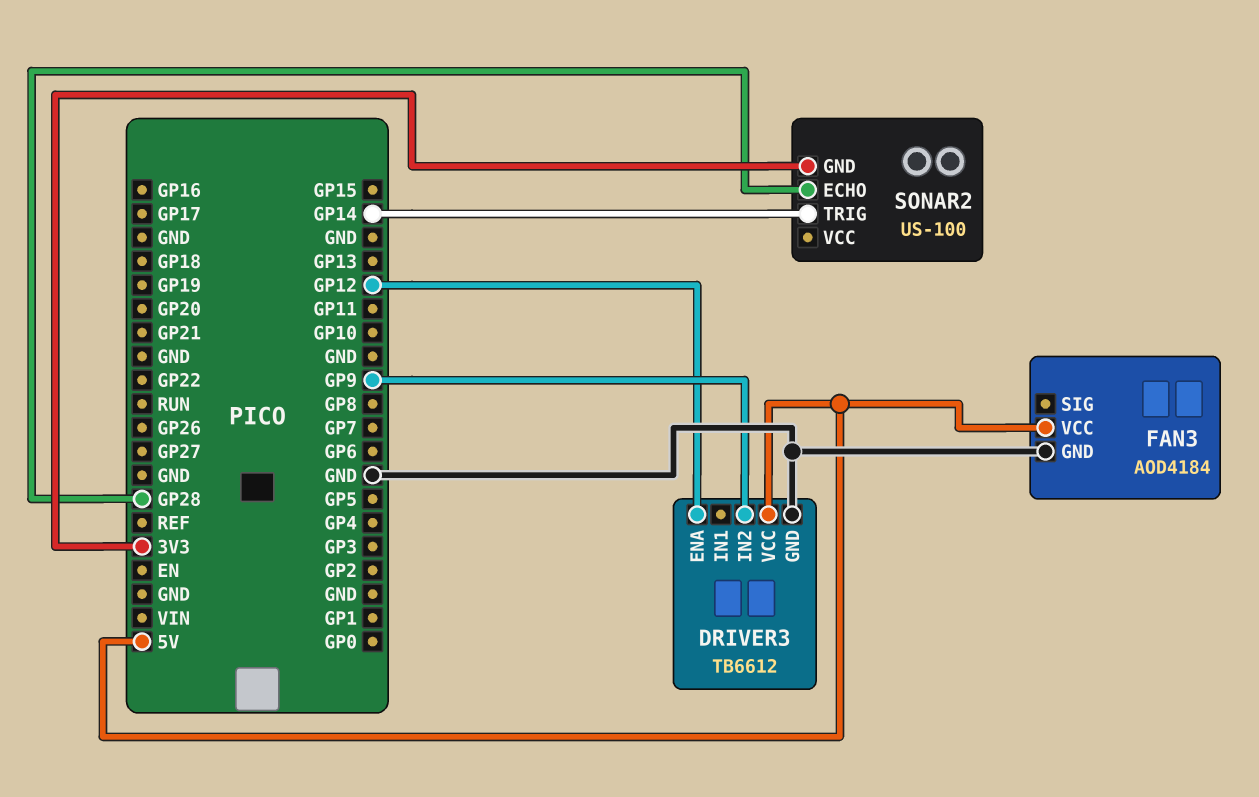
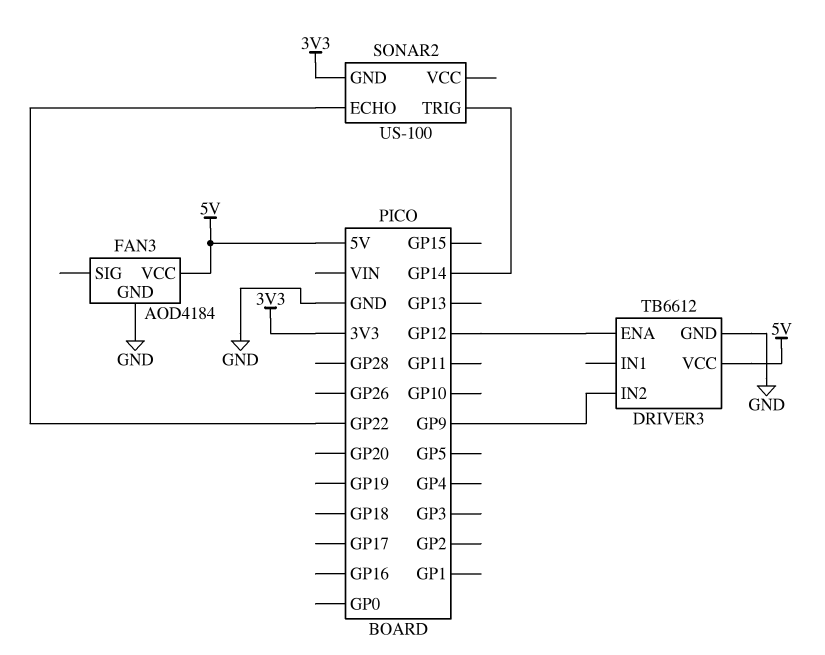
SONAR2 pin ECHO: GP28 -> GP22

